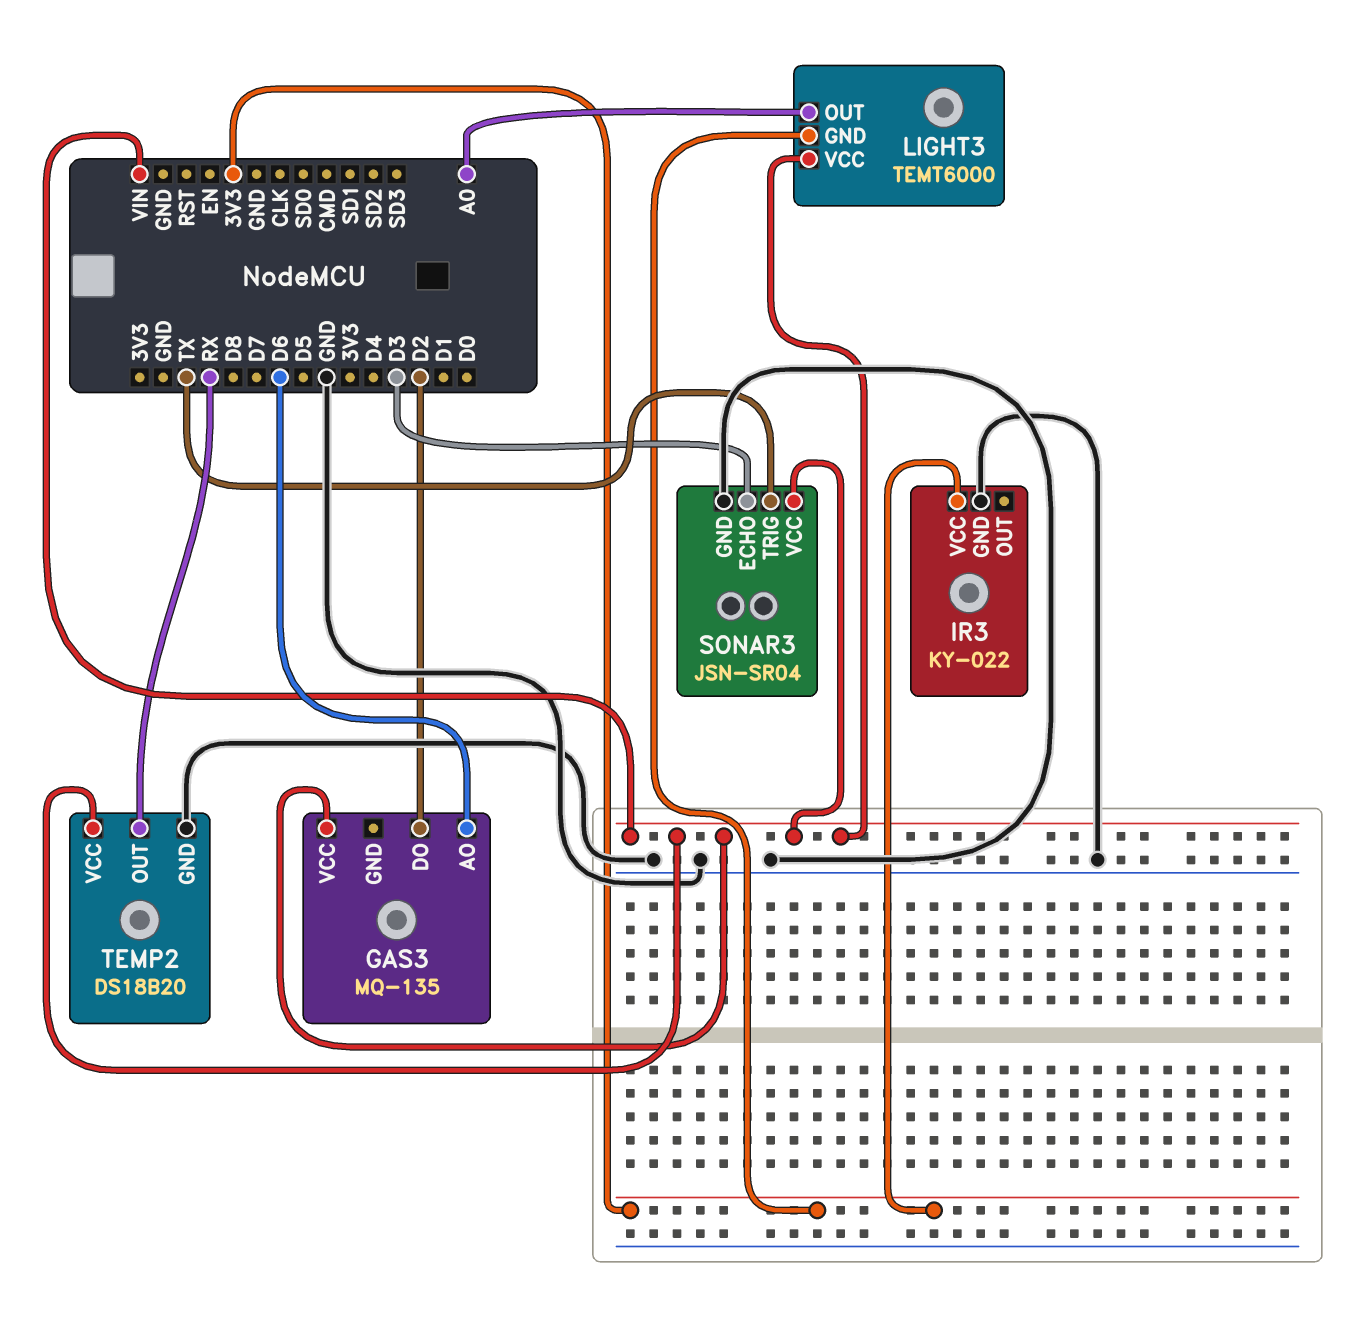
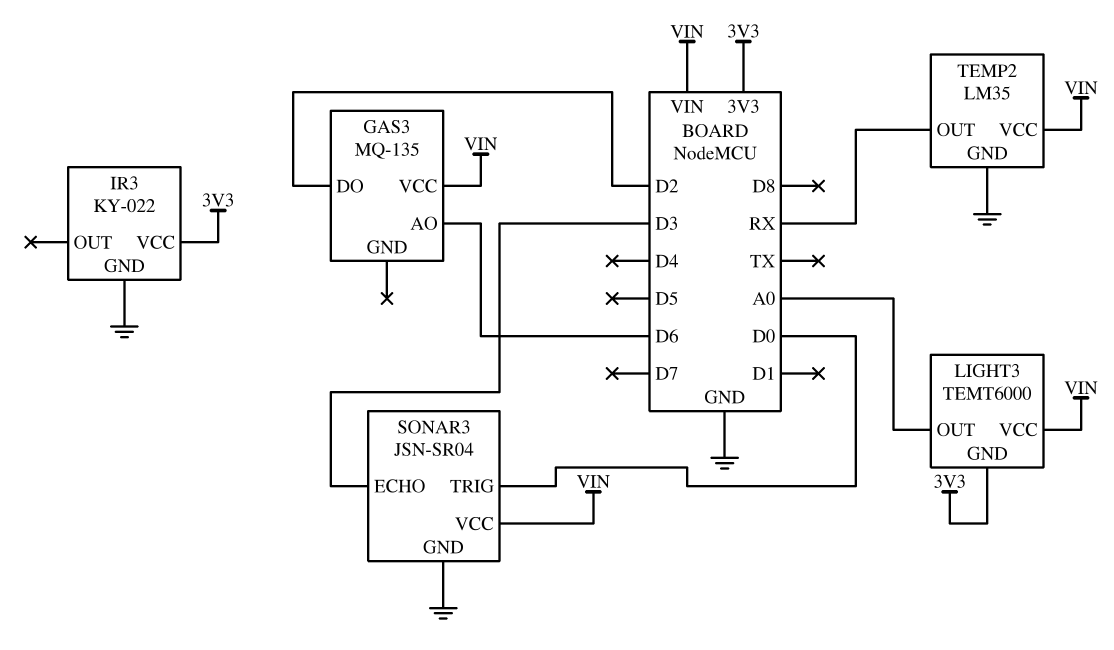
SONAR3 pin TRIG: TX -> D0
TEMP2: DS18B20 -> LM35

